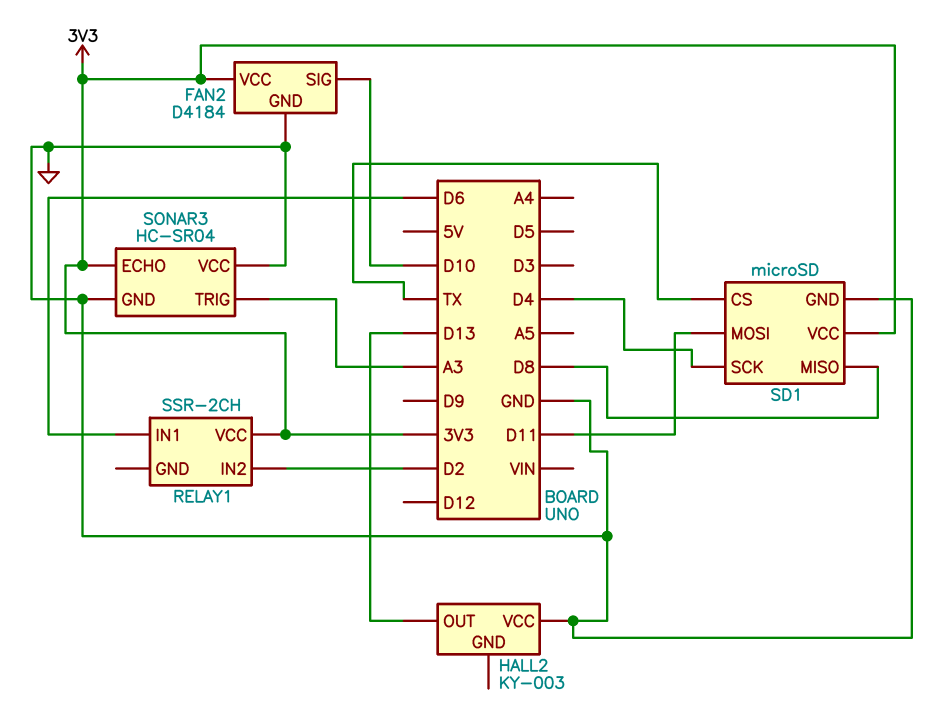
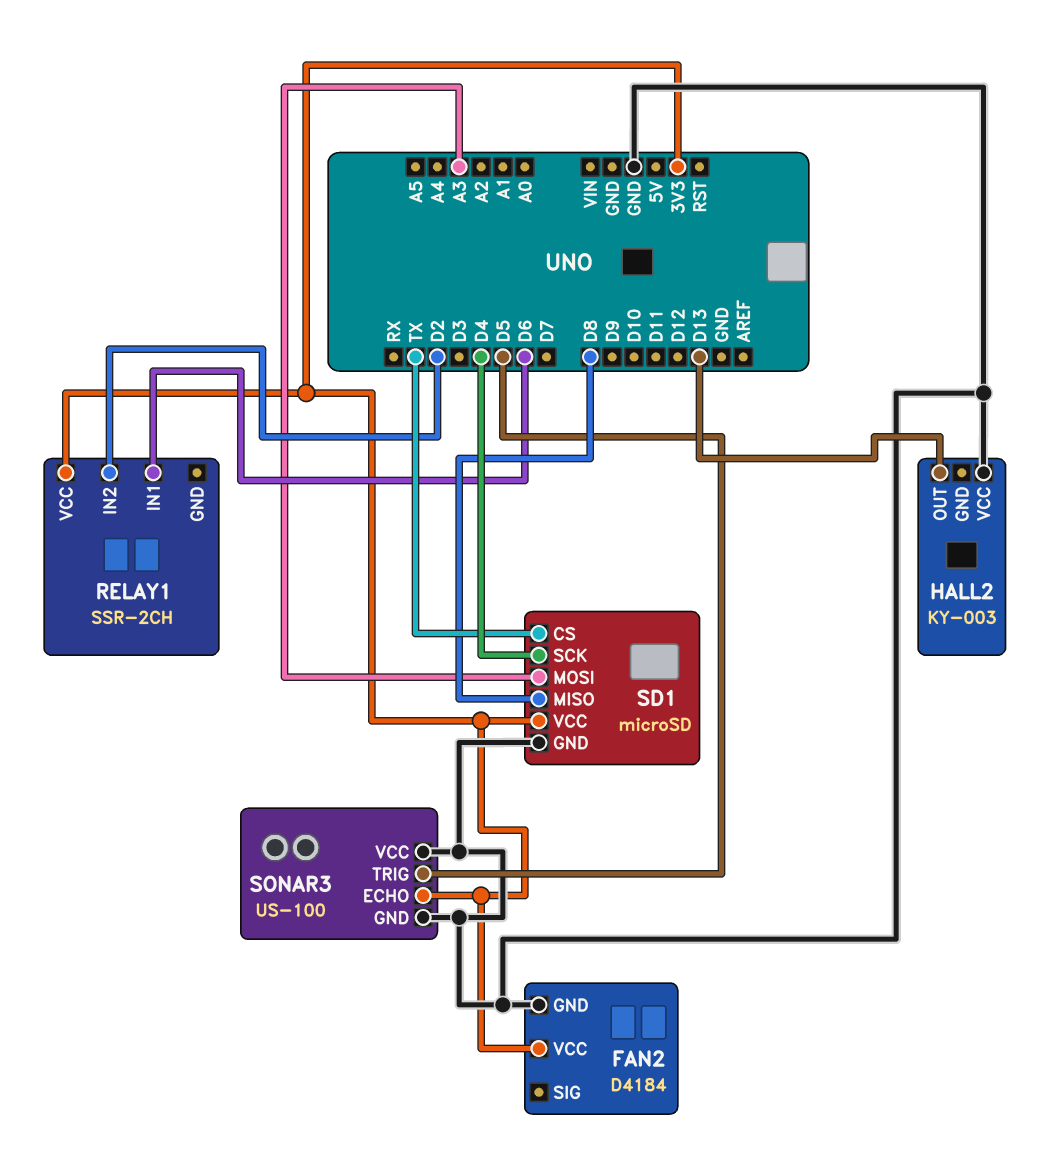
FAN2 pin SIG: D10 -> none
SD1 pin MOSI: D11 -> A3
SONAR3: HC-SR04 -> US-100
SONAR3 pin TRIG: A3 -> D5

